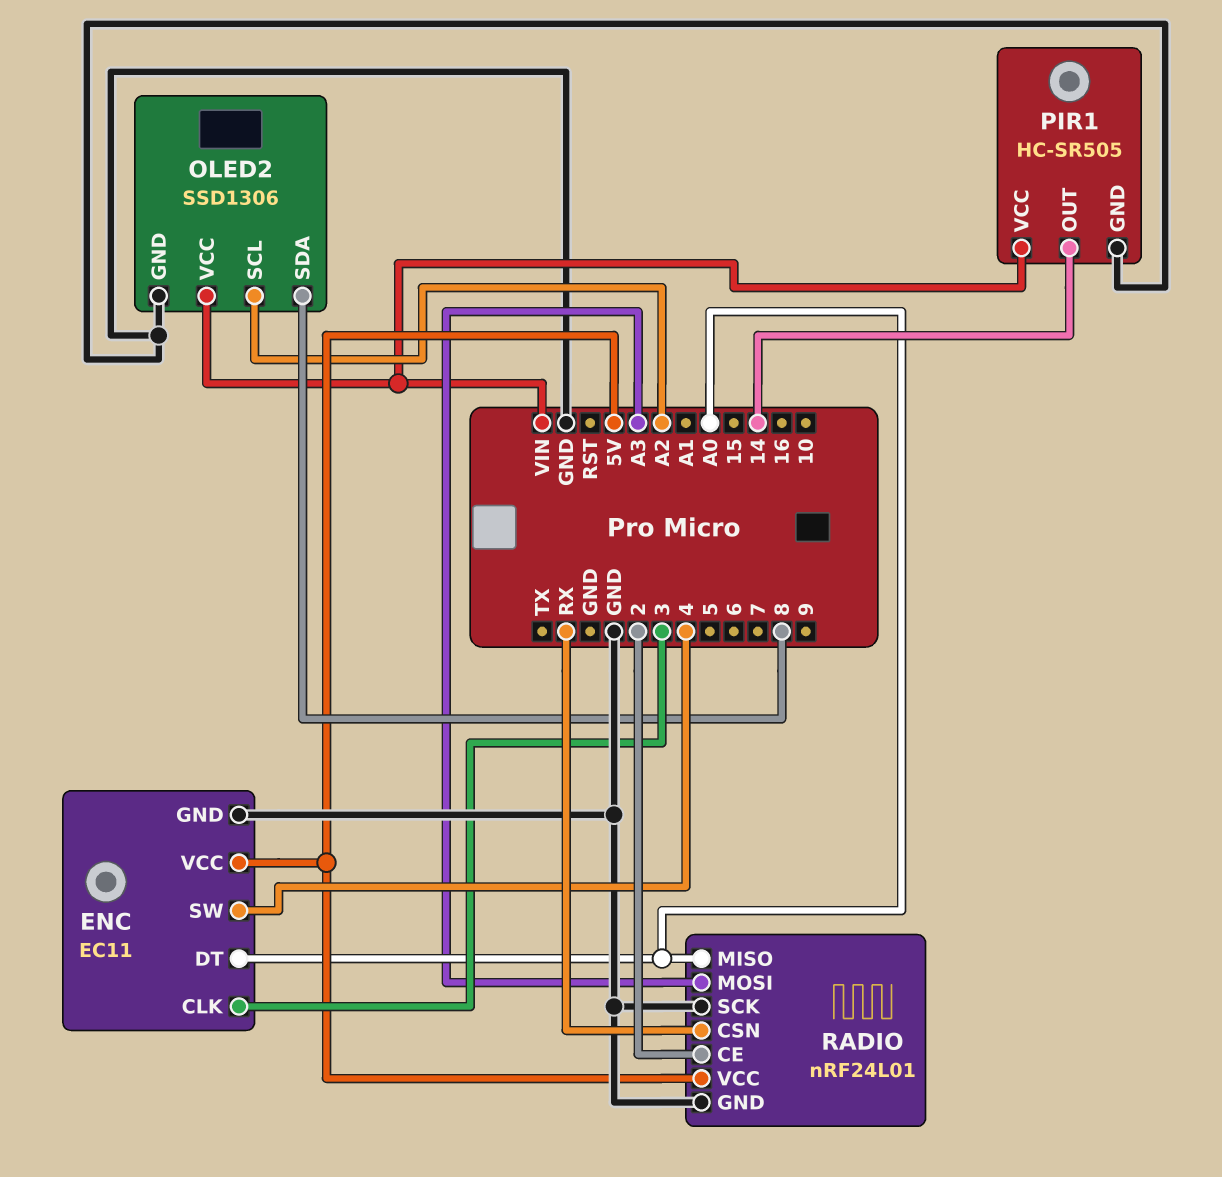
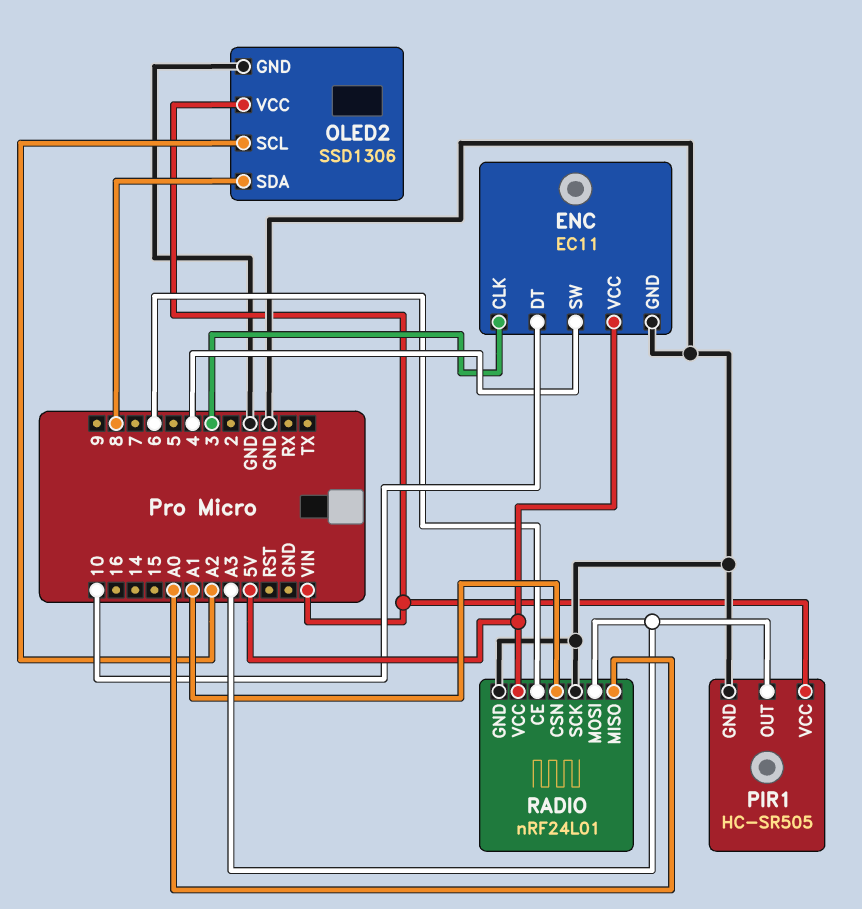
ENC pin DT: A0 -> 10
PIR1 pin OUT: 14 -> A3
RADIO pin CE: 2 -> 6
RADIO pin CSN: RX -> A1

